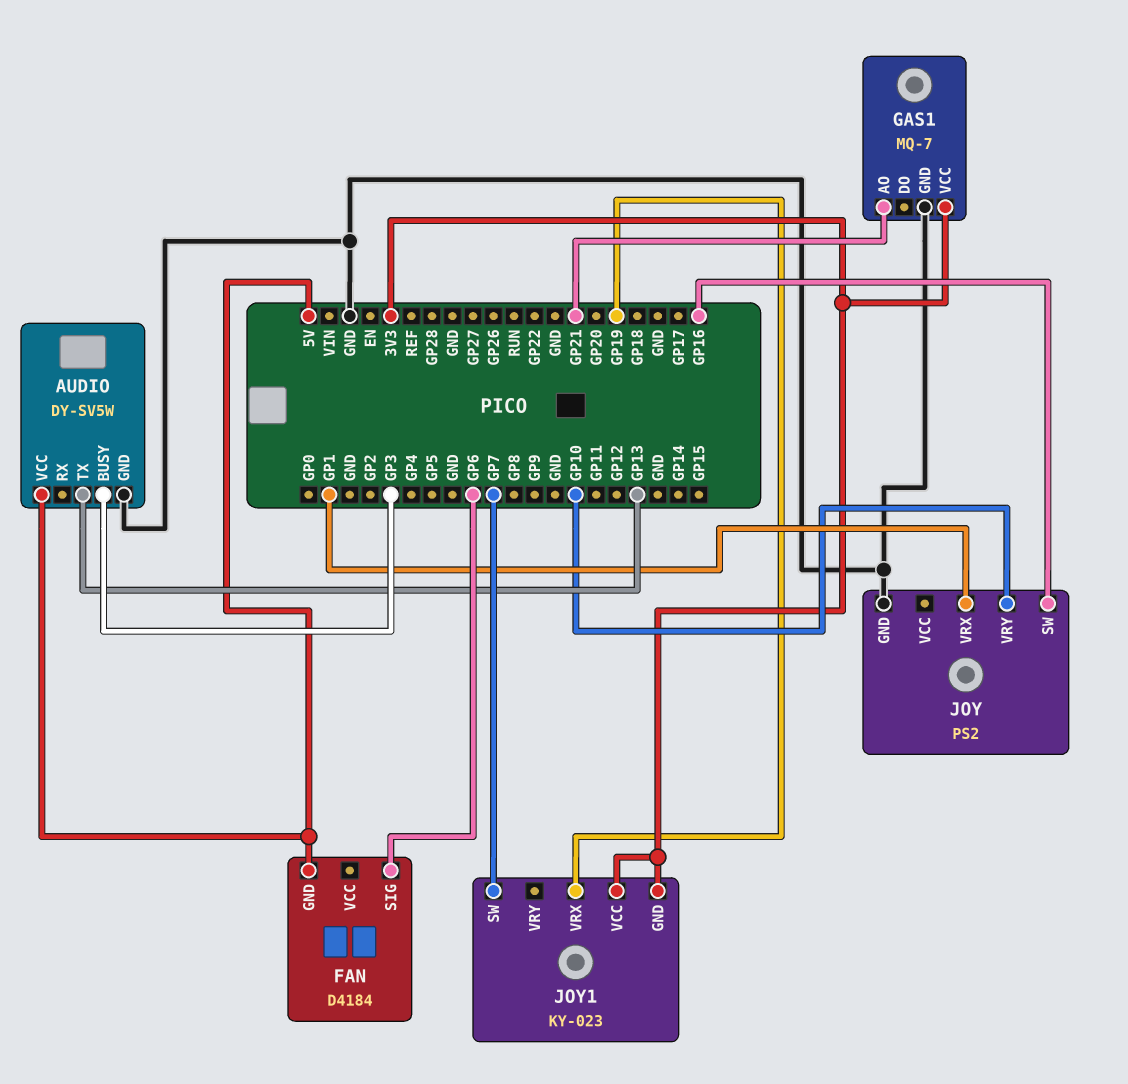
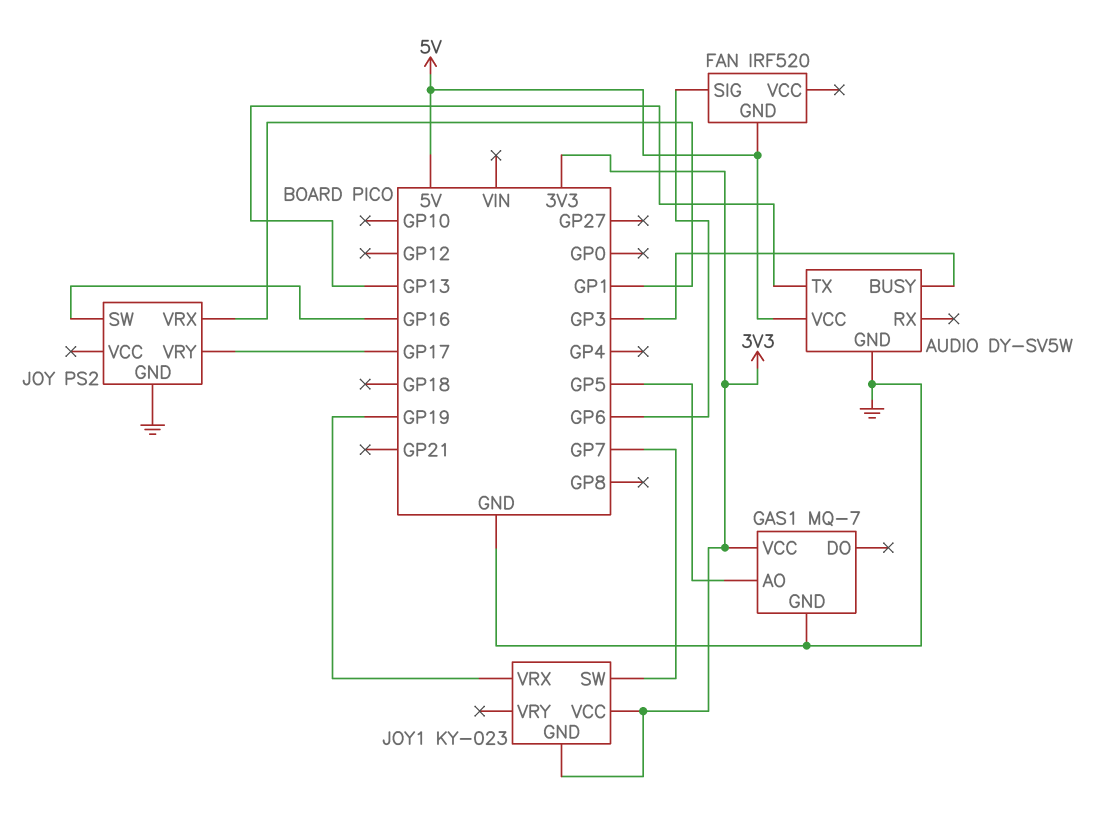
FAN: D4184 -> IRF520
GAS1 pin AO: GP21 -> GP5
JOY pin VRY: GP10 -> GP17

